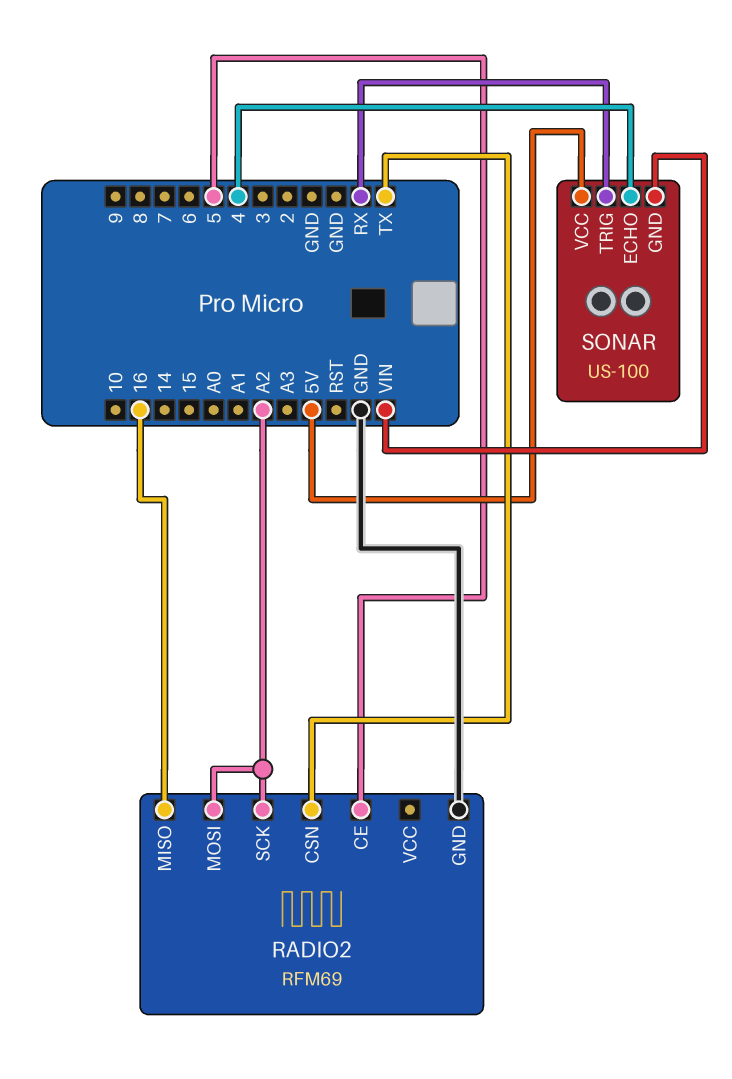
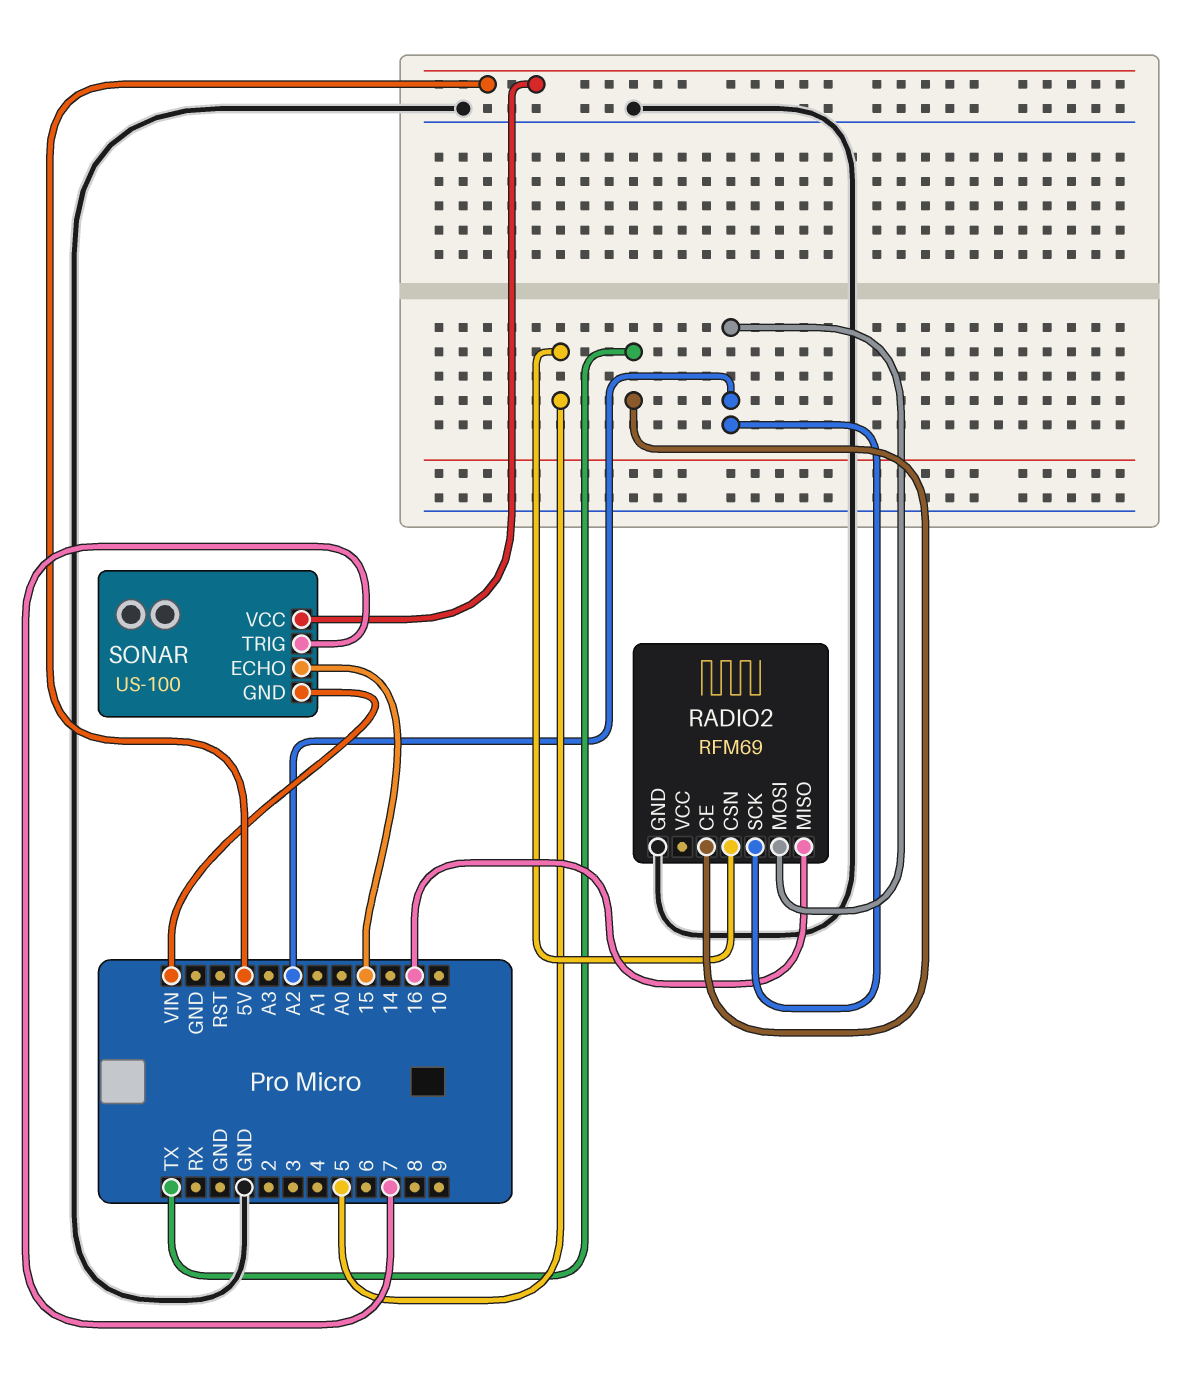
RADIO2 pin CE: 5 -> TX
RADIO2 pin CSN: TX -> 5
SONAR pin ECHO: 4 -> 15
SONAR pin TRIG: RX -> 7

